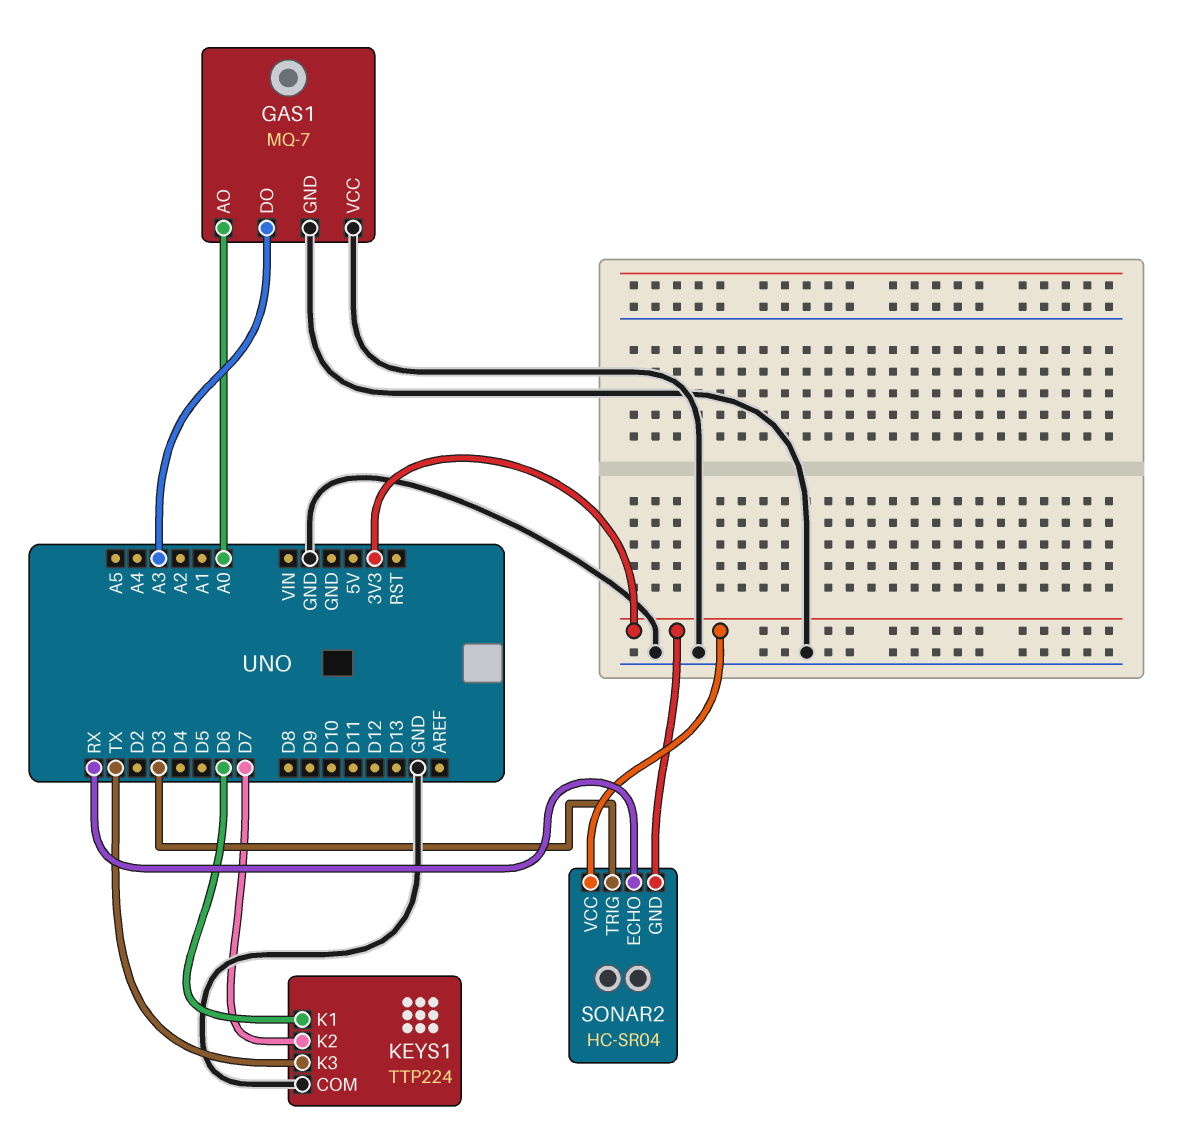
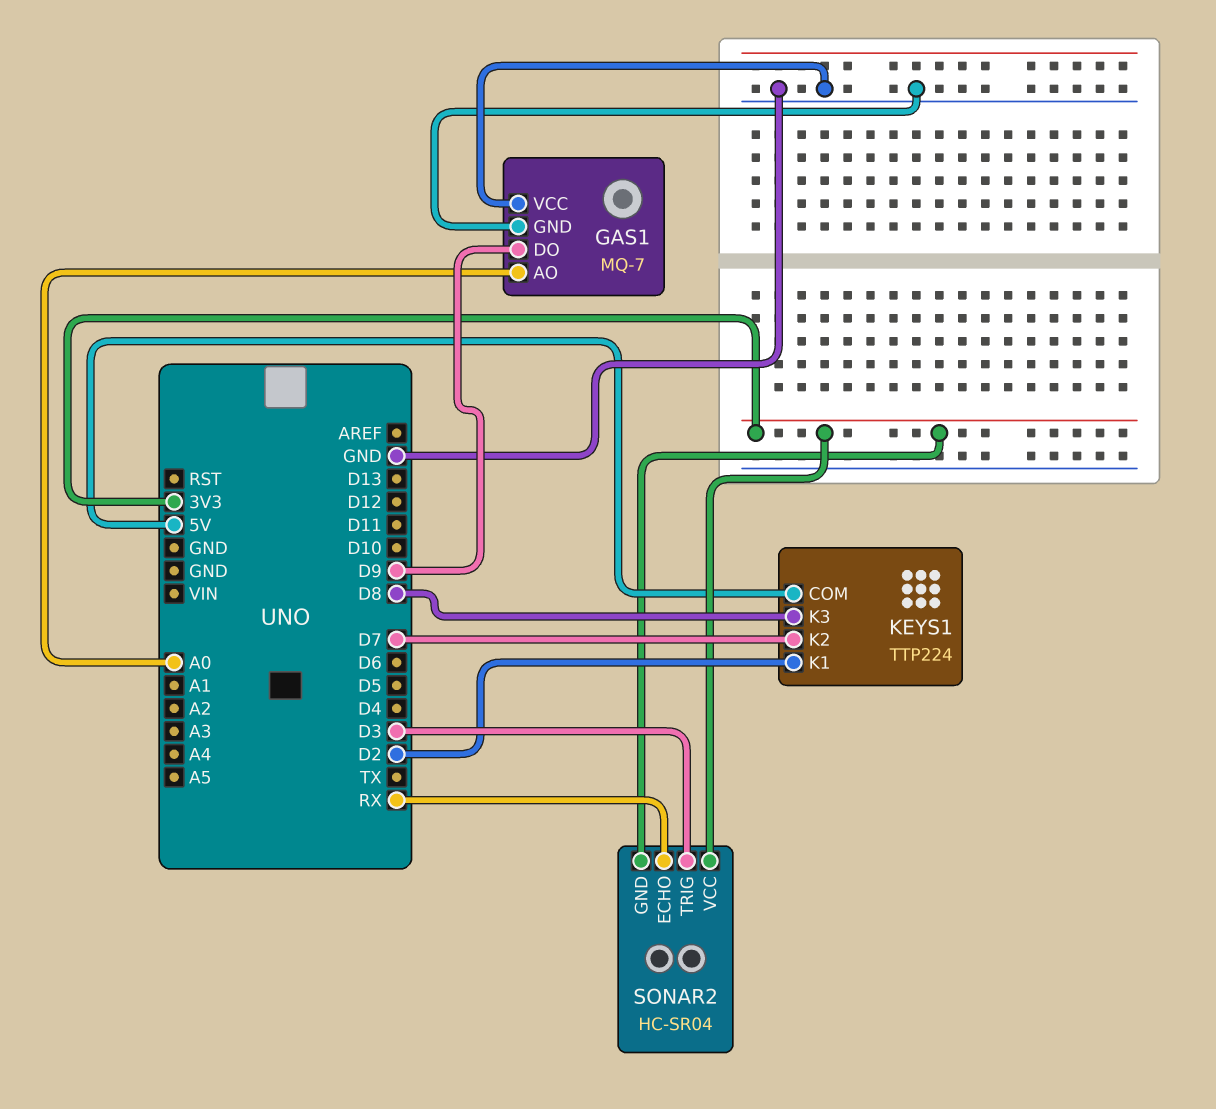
GAS1 pin DO: A3 -> D9
KEYS1 pin COM: GND -> 5V
KEYS1 pin K1: D6 -> D2
KEYS1 pin K3: TX -> D8

